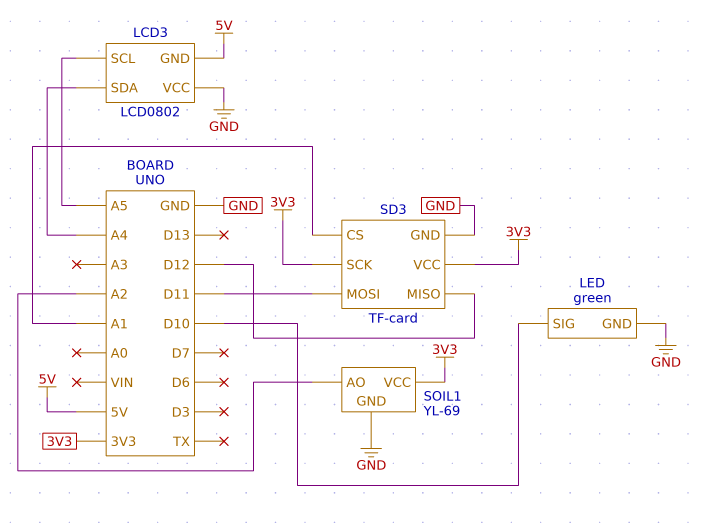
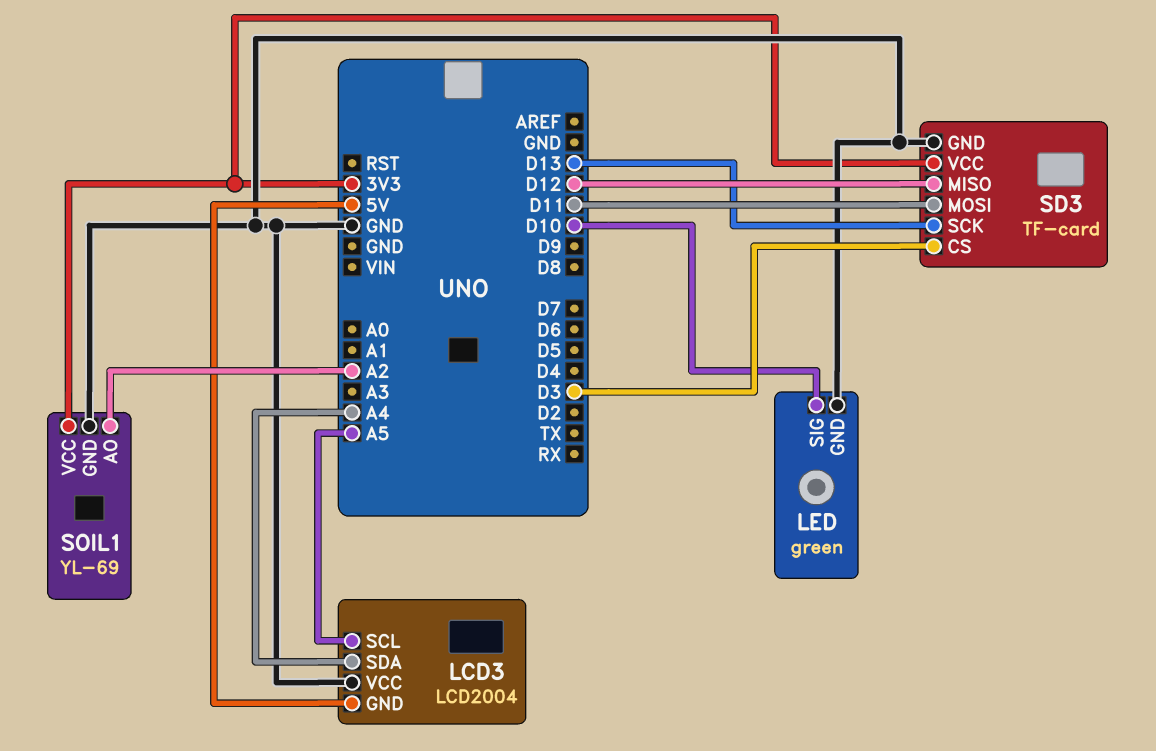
LCD3: LCD0802 -> LCD2004
SD3 pin CS: A1 -> D3
SD3 pin SCK: 3V3 -> D13

